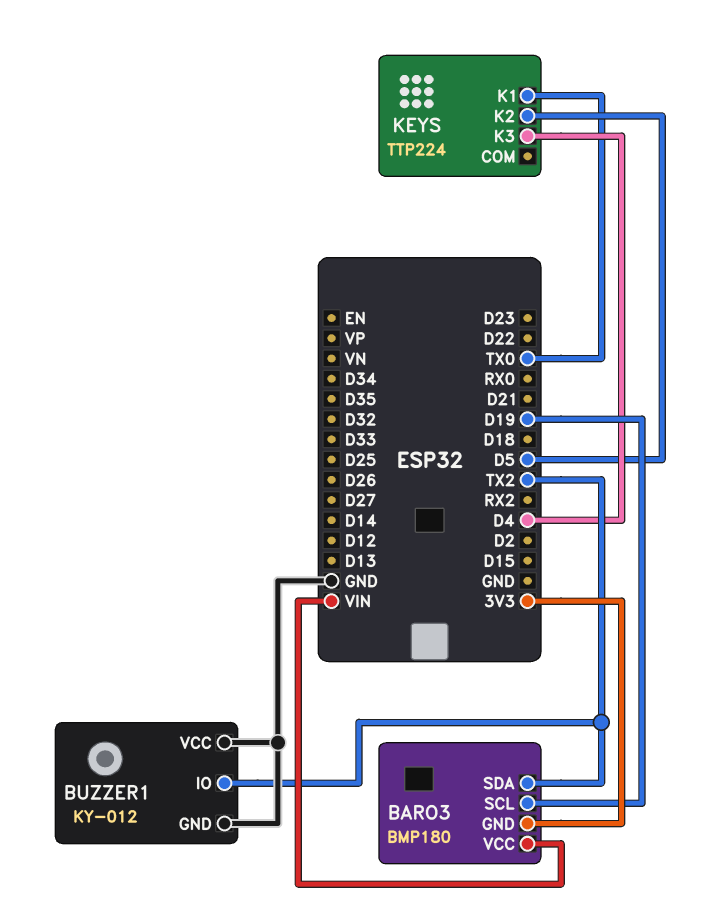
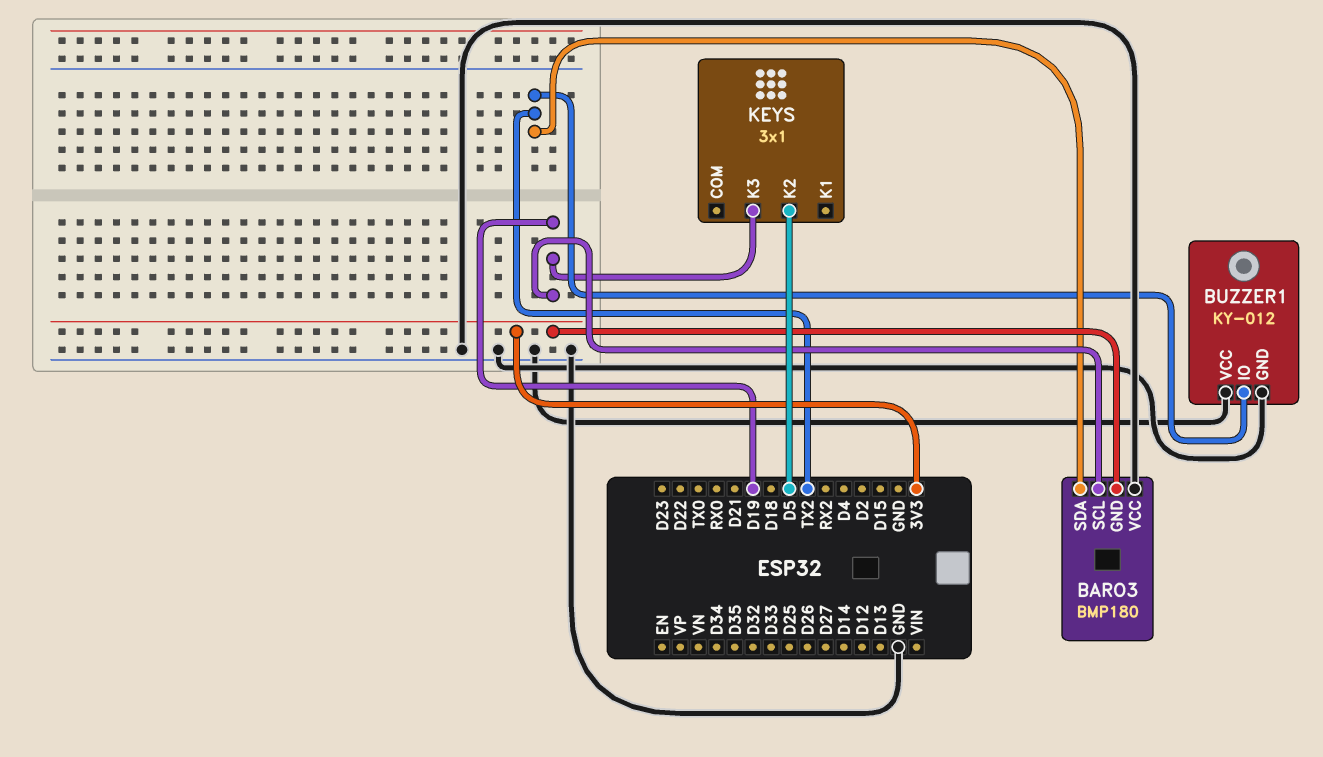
BARO3 pin VCC: VIN -> GND
KEYS: TTP224 -> 3x1
KEYS pin K1: TX0 -> none
KEYS pin K3: D4 -> D19

